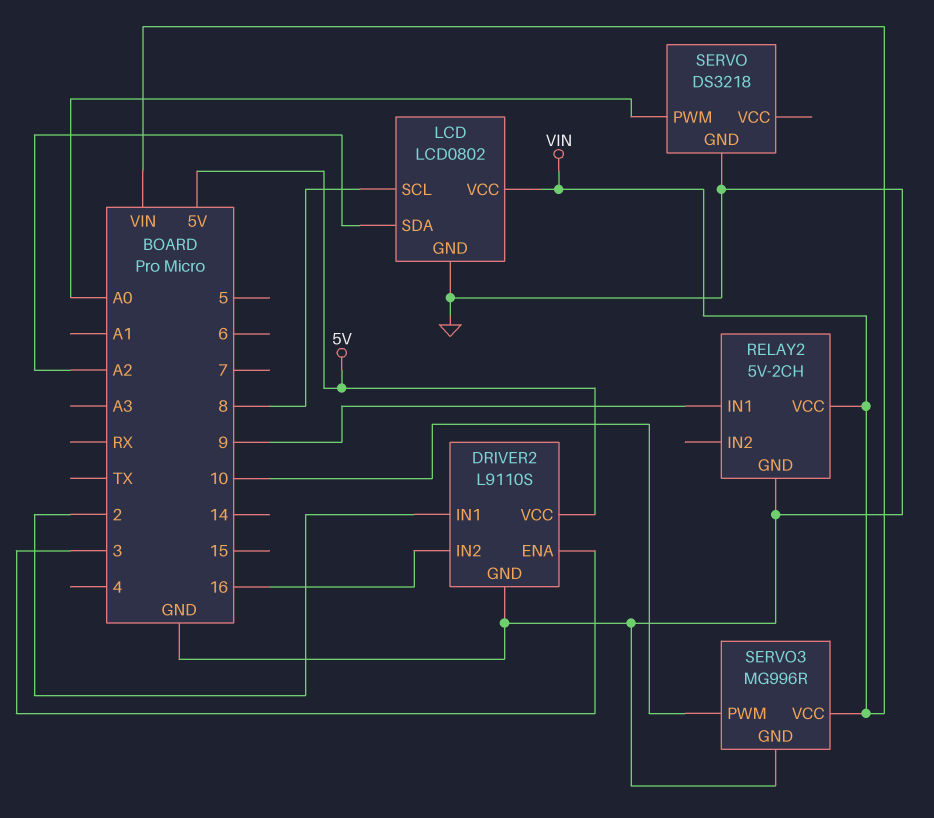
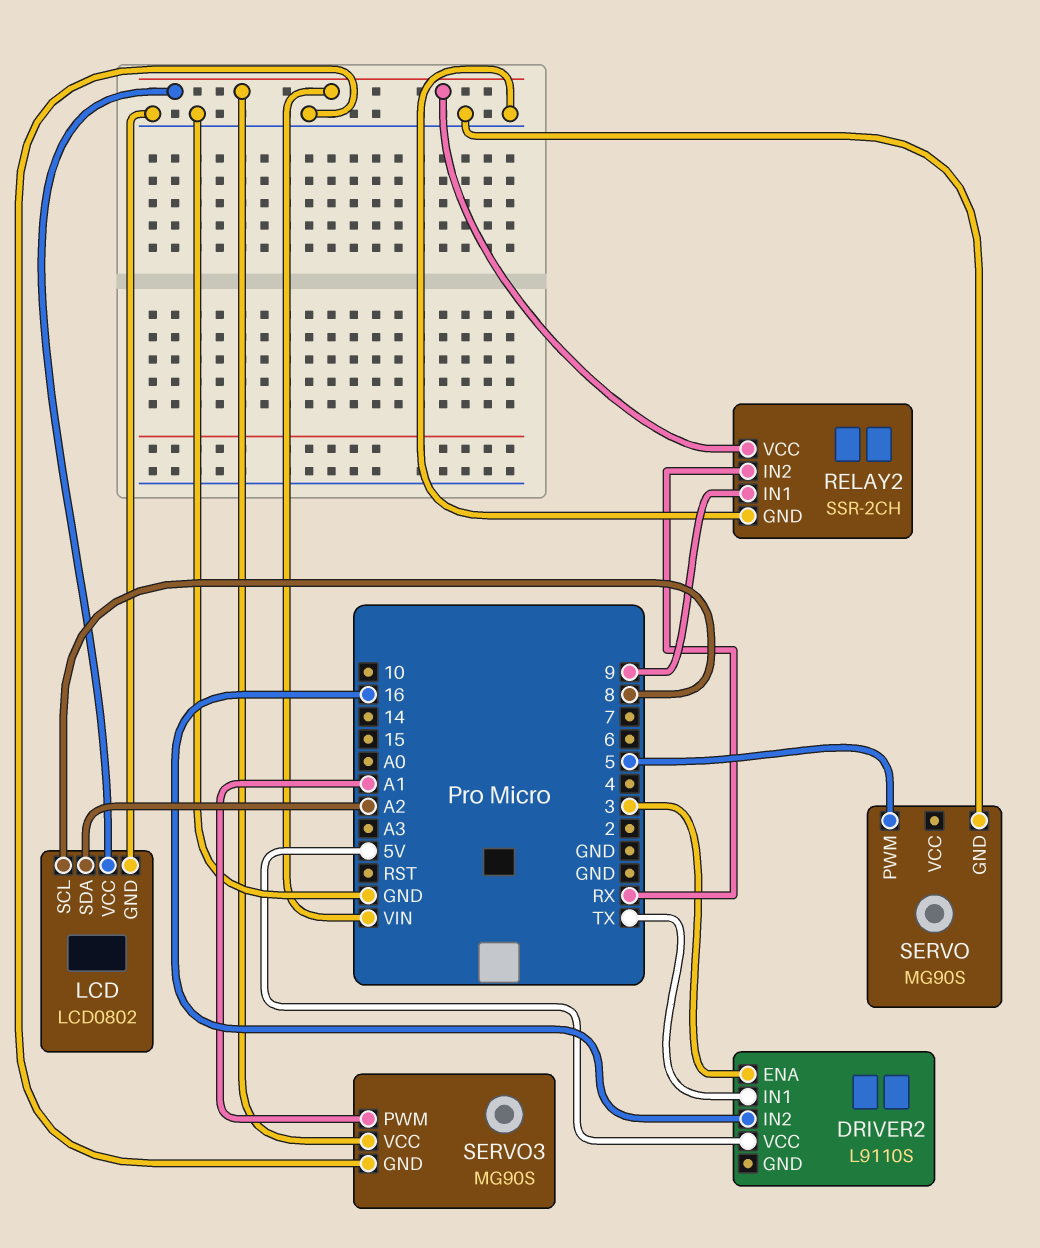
DRIVER2 pin GND: GND -> none
DRIVER2 pin IN1: 2 -> TX
RELAY2: 5V-2CH -> SSR-2CH
RELAY2 pin IN2: none -> RX
SERVO: DS3218 -> MG90S
SERVO pin PWM: A0 -> 5
SERVO3: MG996R -> MG90S
SERVO3 pin PWM: 10 -> A1

